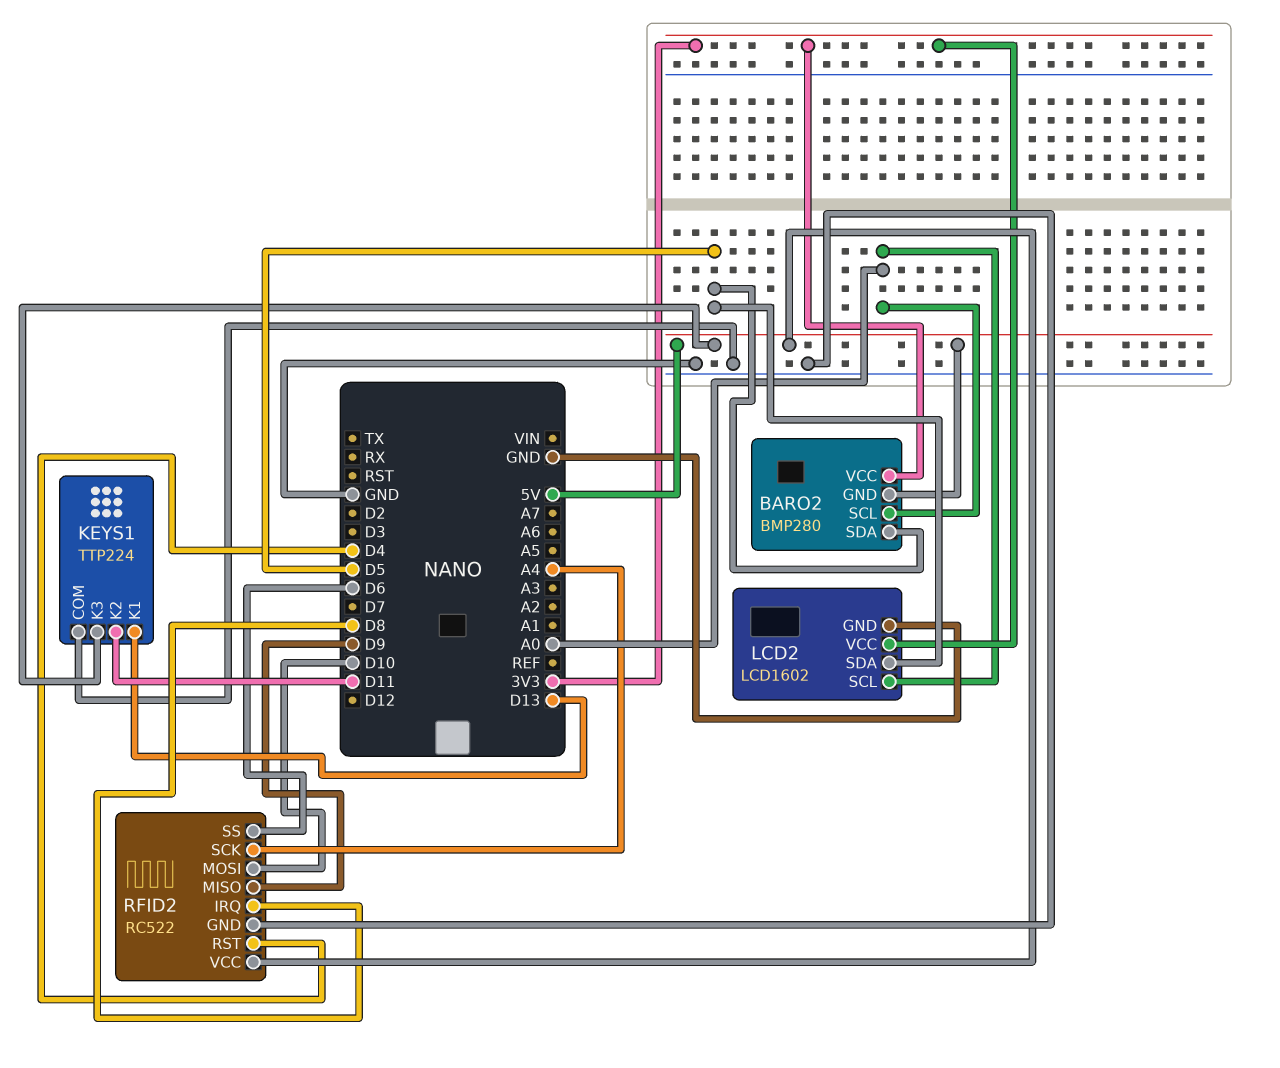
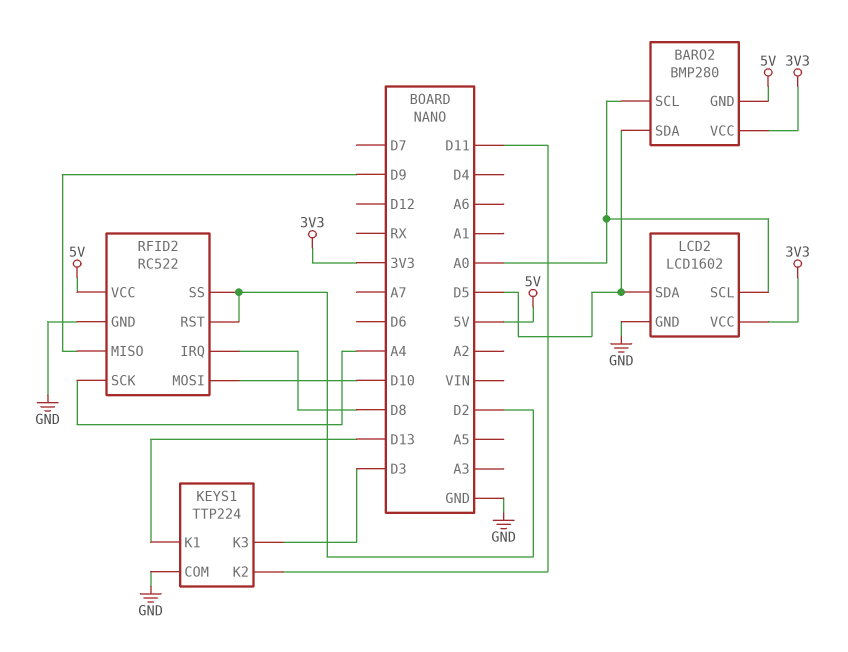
KEYS1 pin K3: 5V -> D3
RFID2 pin RST: D4 -> D2
RFID2 pin SS: D6 -> D2

